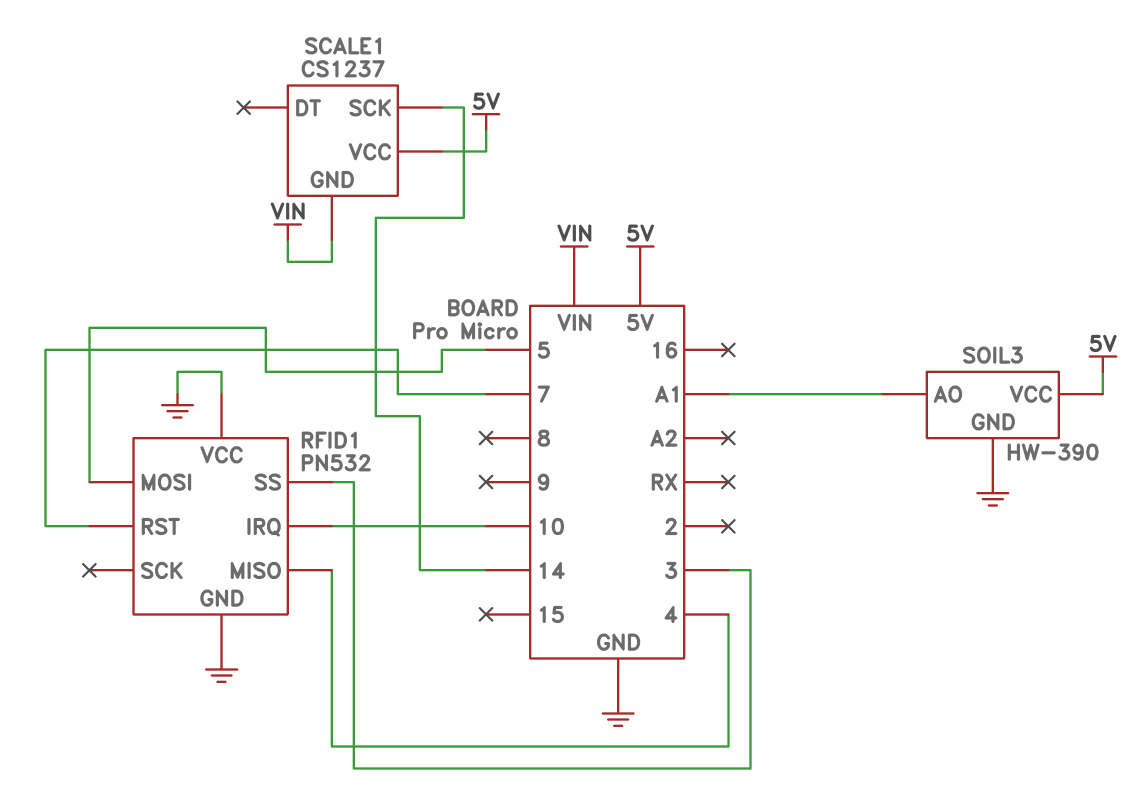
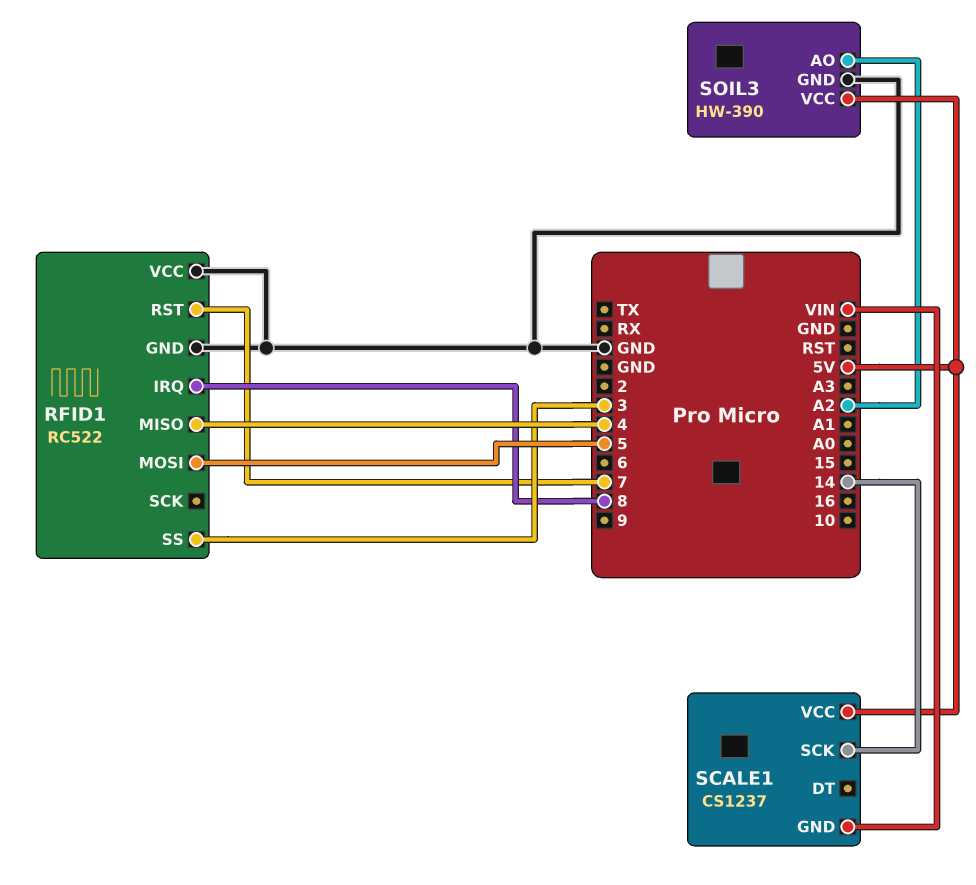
RFID1: PN532 -> RC522
RFID1 pin IRQ: 10 -> 8
SOIL3 pin AO: A1 -> A2

